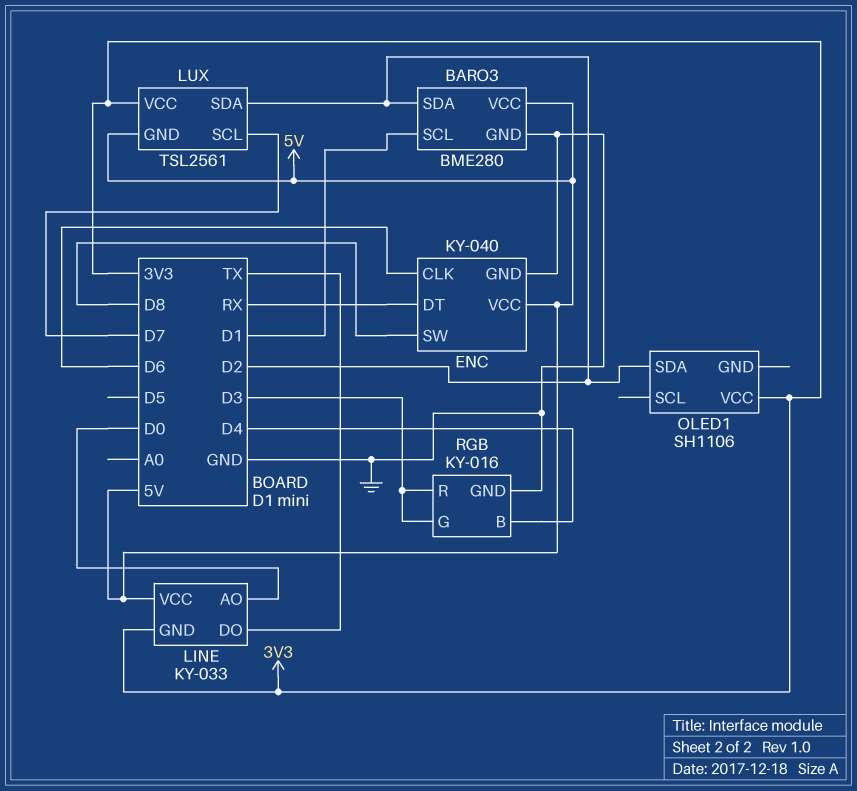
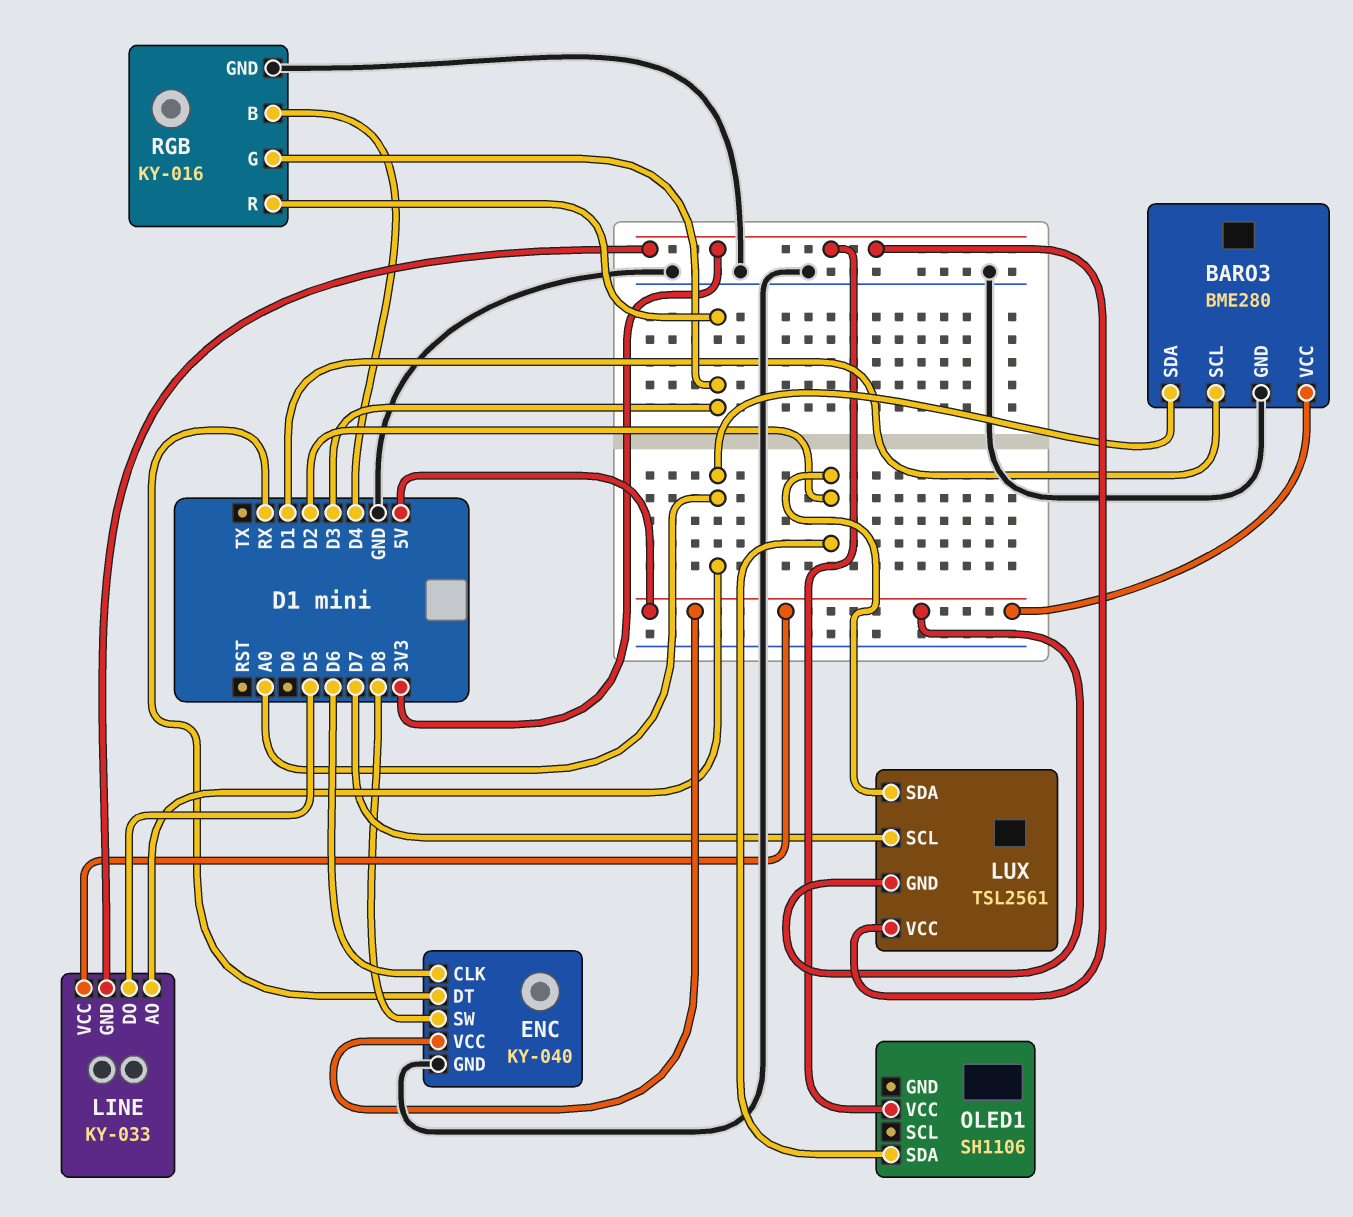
BARO3 pin SDA: D2 -> A0
LINE pin AO: D0 -> A0
LINE pin DO: TX -> D5

